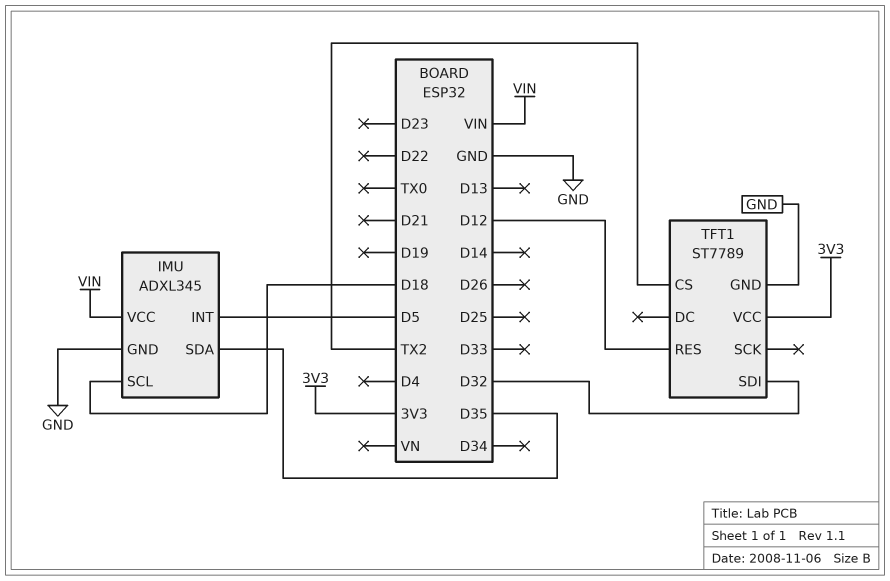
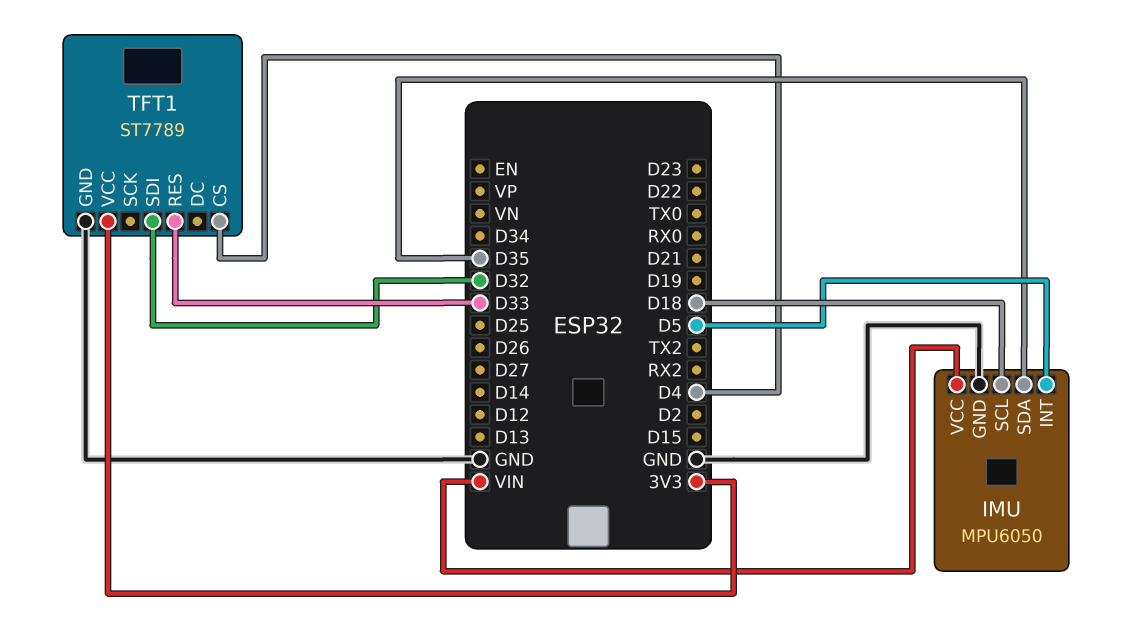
IMU: ADXL345 -> MPU6050
TFT1 pin CS: TX2 -> D4
TFT1 pin RES: D12 -> D33

